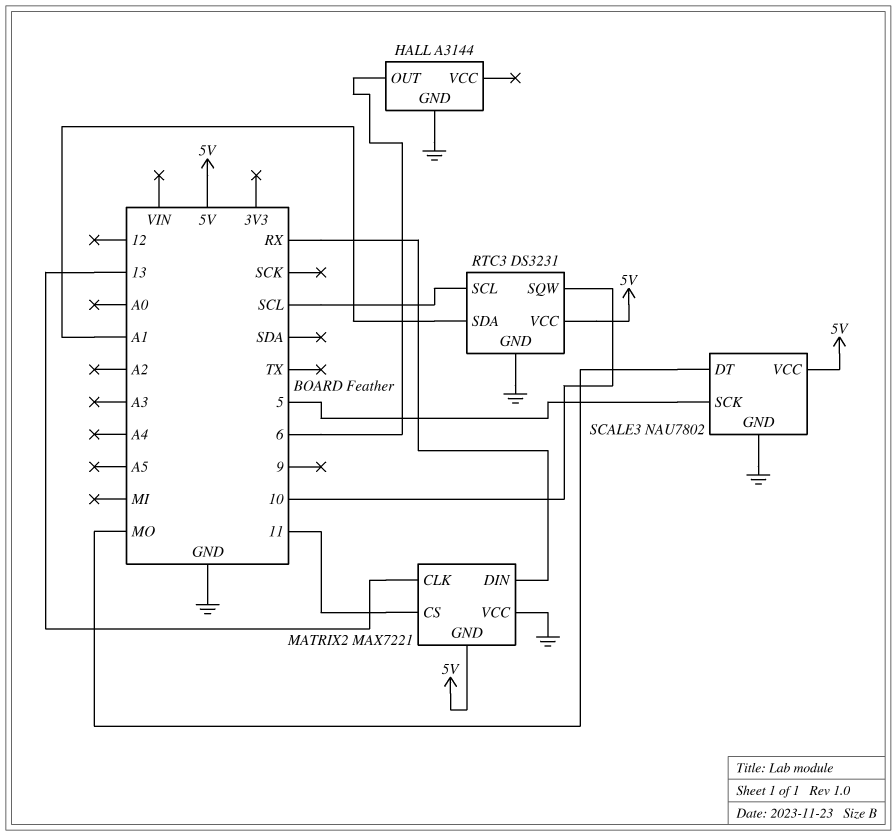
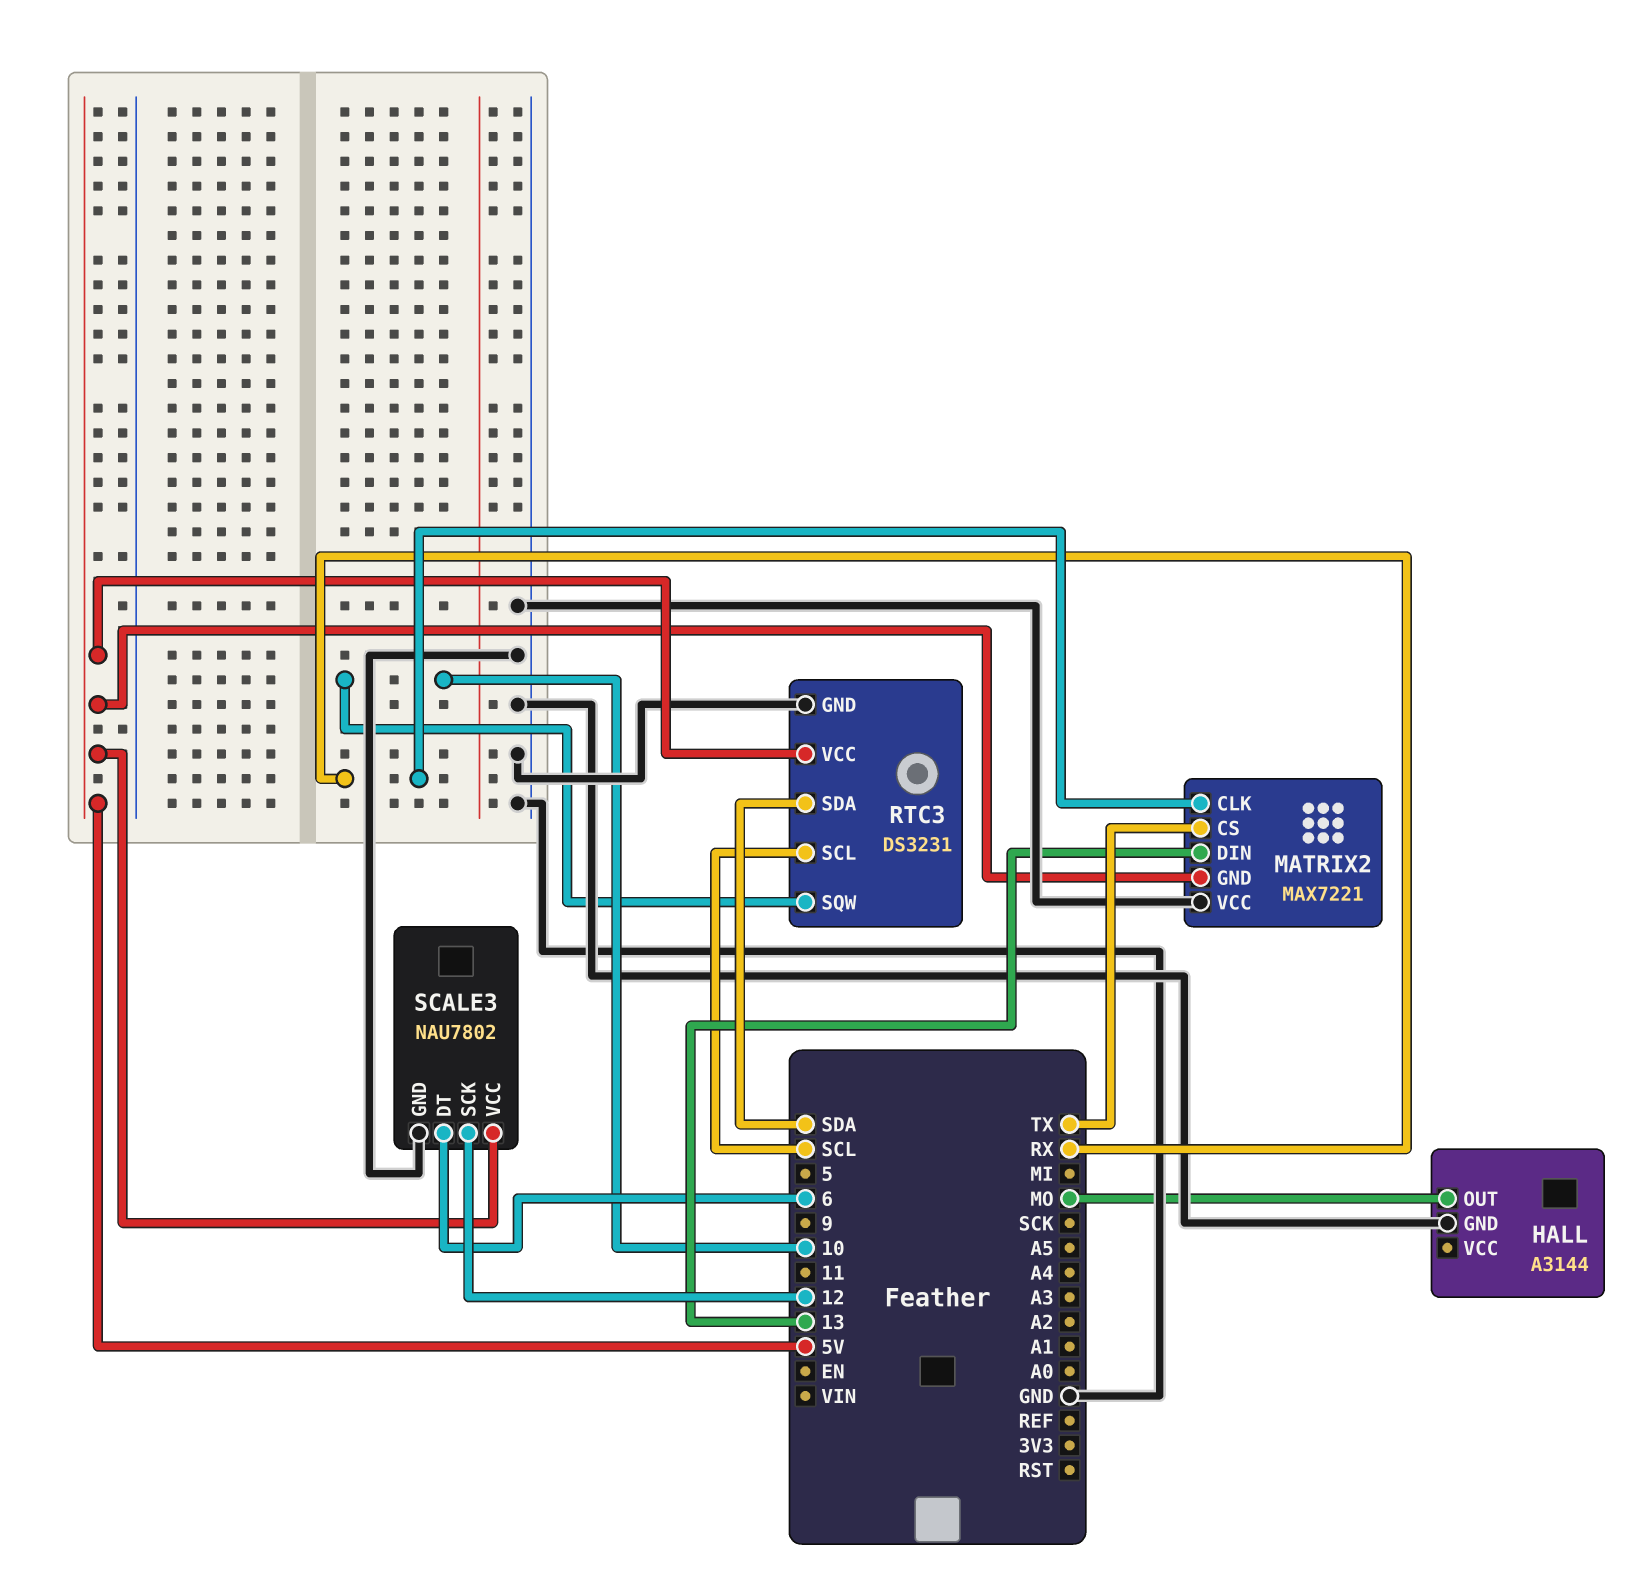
HALL pin OUT: 6 -> MO
MATRIX2 pin CLK: 13 -> RX
MATRIX2 pin CS: 11 -> TX
MATRIX2 pin DIN: RX -> 13
RTC3 pin SDA: A1 -> SDA
SCALE3 pin DT: MO -> 6
SCALE3 pin SCK: 5 -> 12

